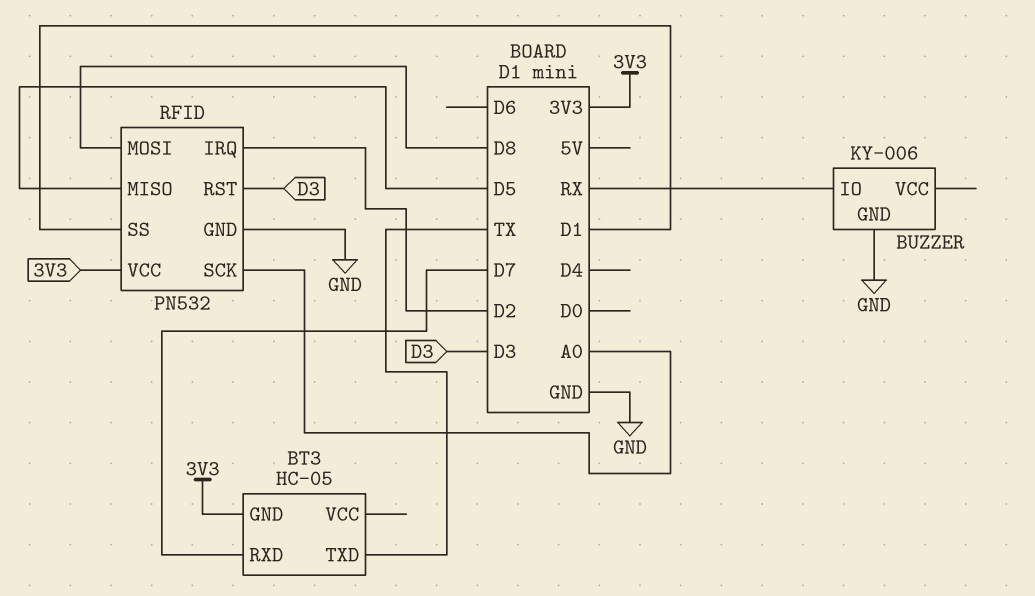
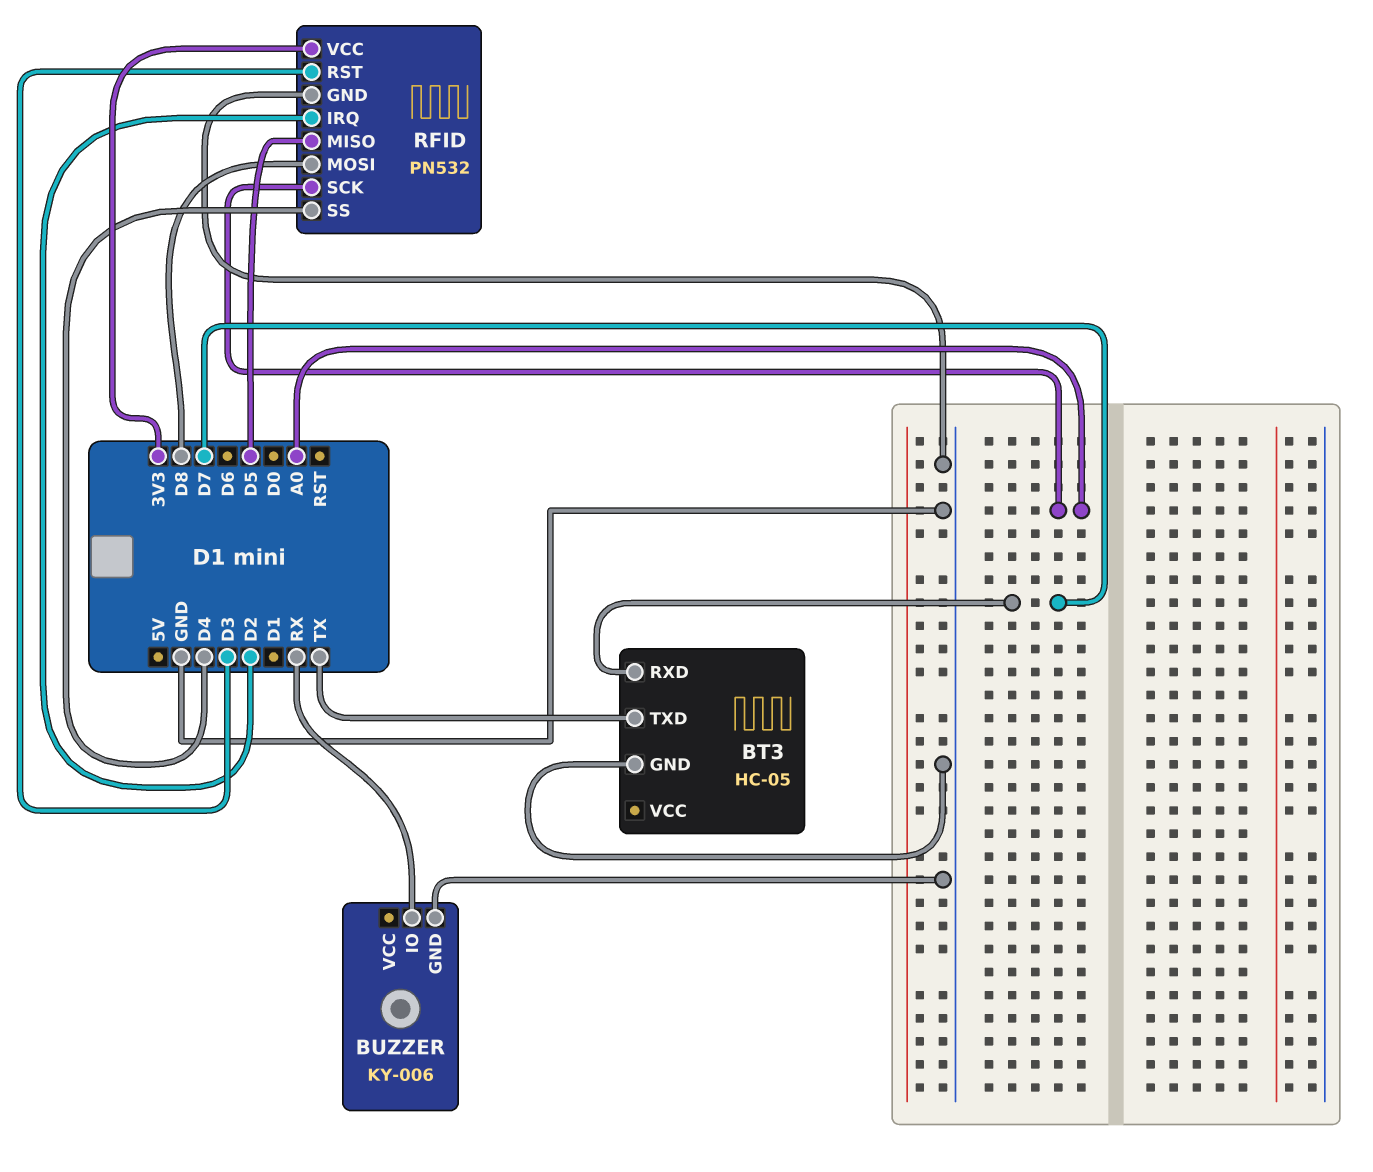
BT3 pin GND: 3V3 -> GND
RFID pin SS: D1 -> D4

